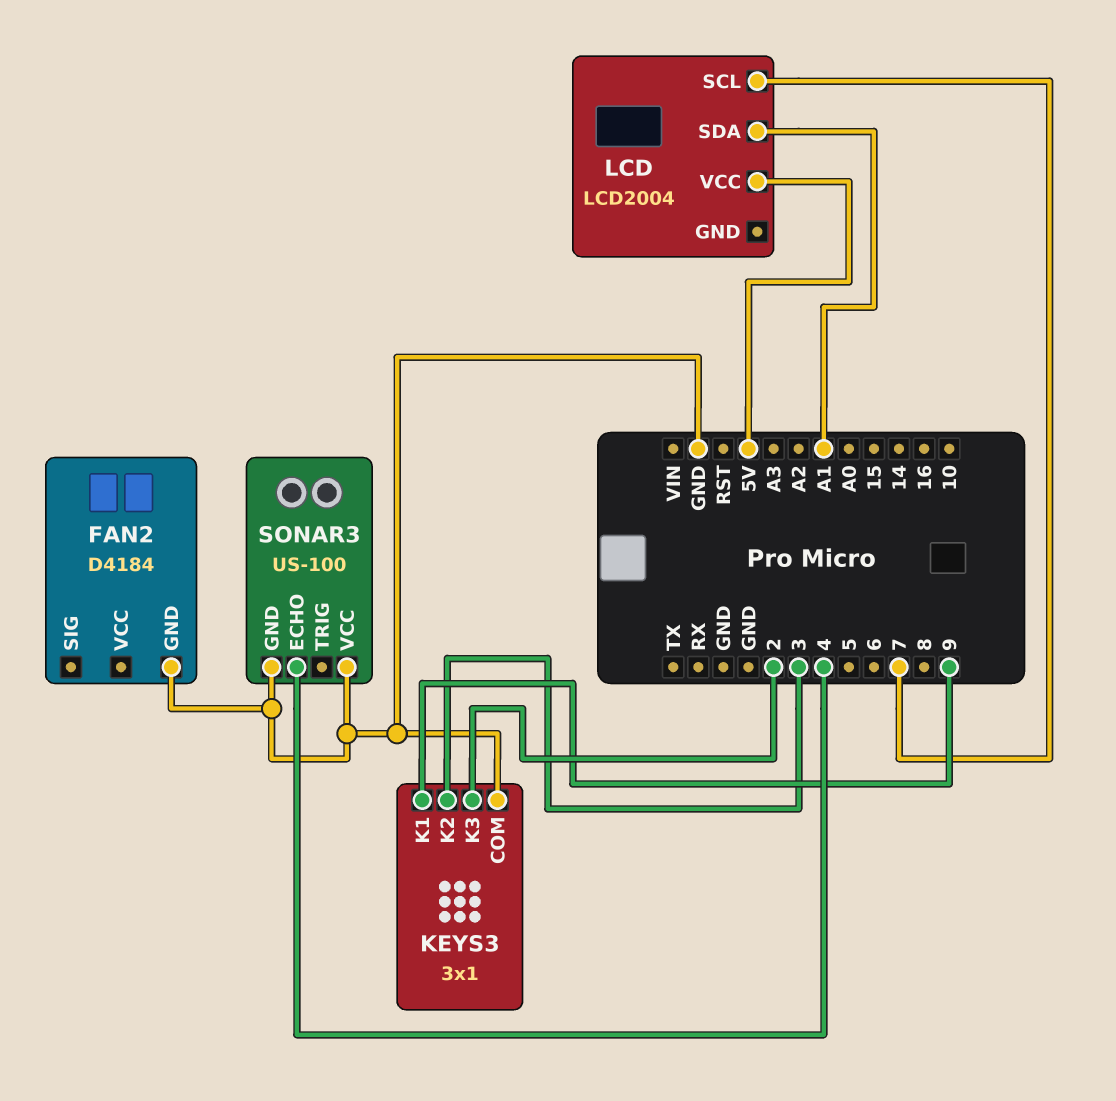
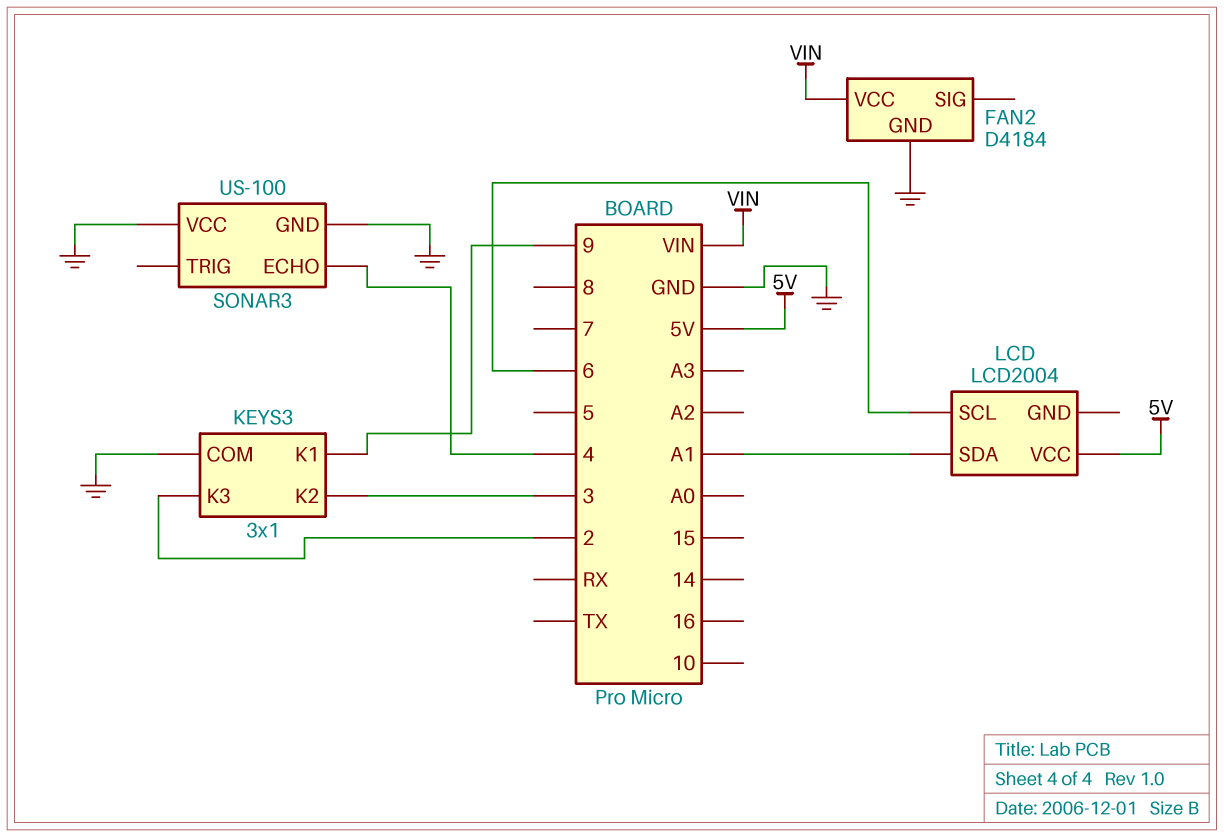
FAN2 pin VCC: none -> VIN
LCD pin SCL: 7 -> 6

